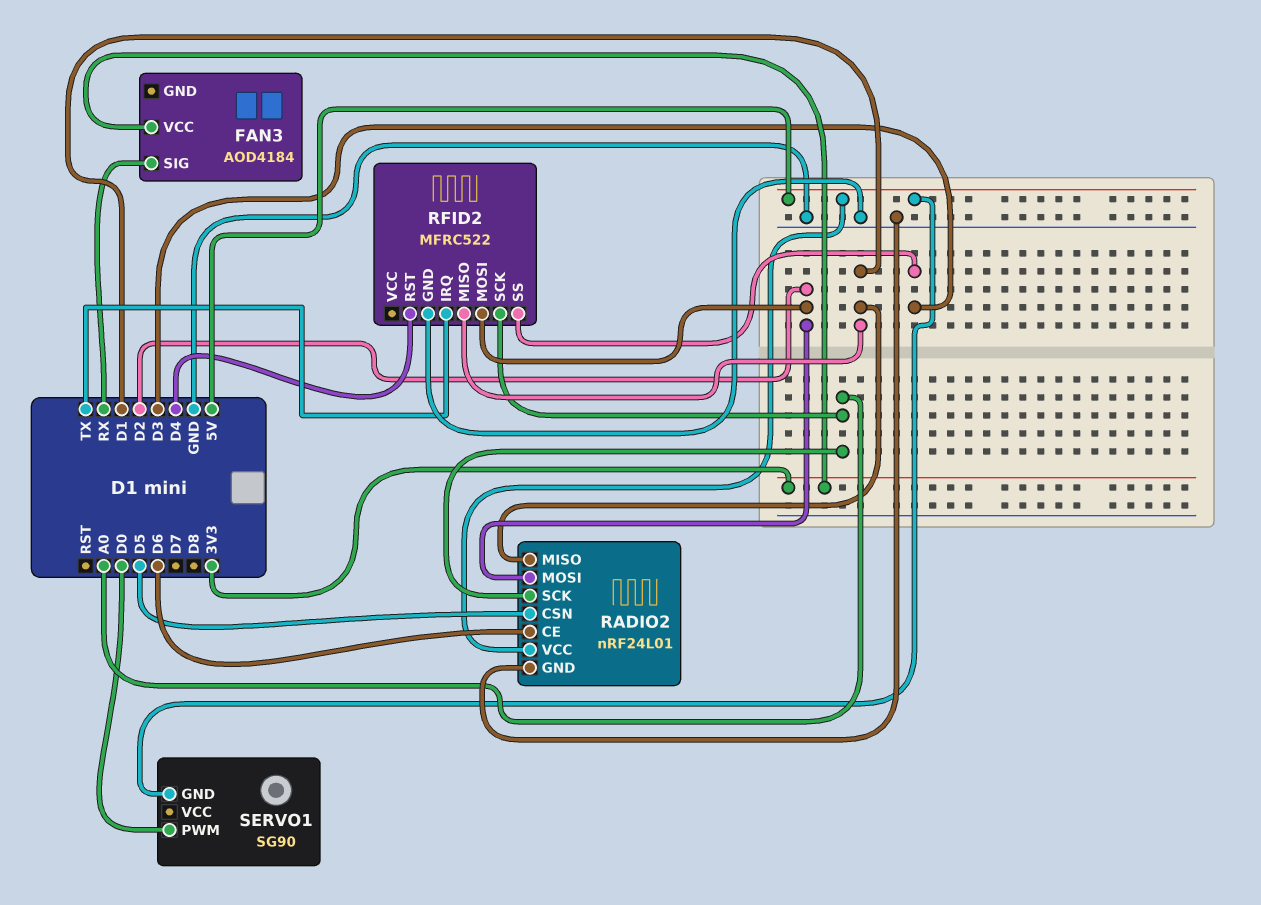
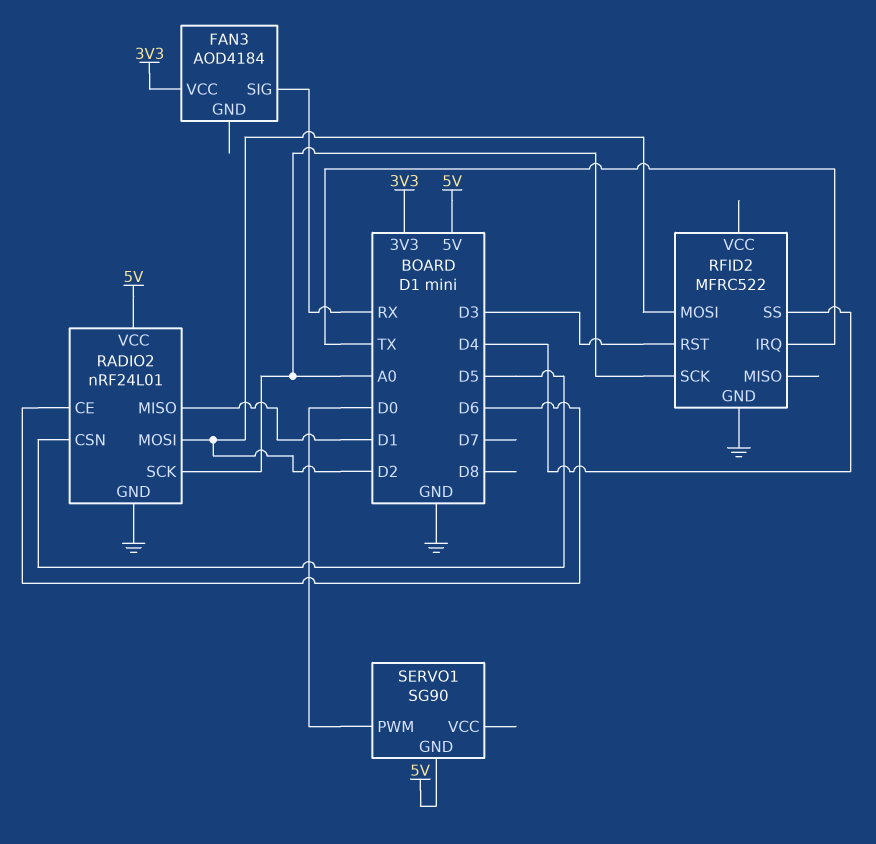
RFID2 pin MISO: D1 -> none
RFID2 pin RST: D4 -> D3
RFID2 pin SS: D3 -> D4

